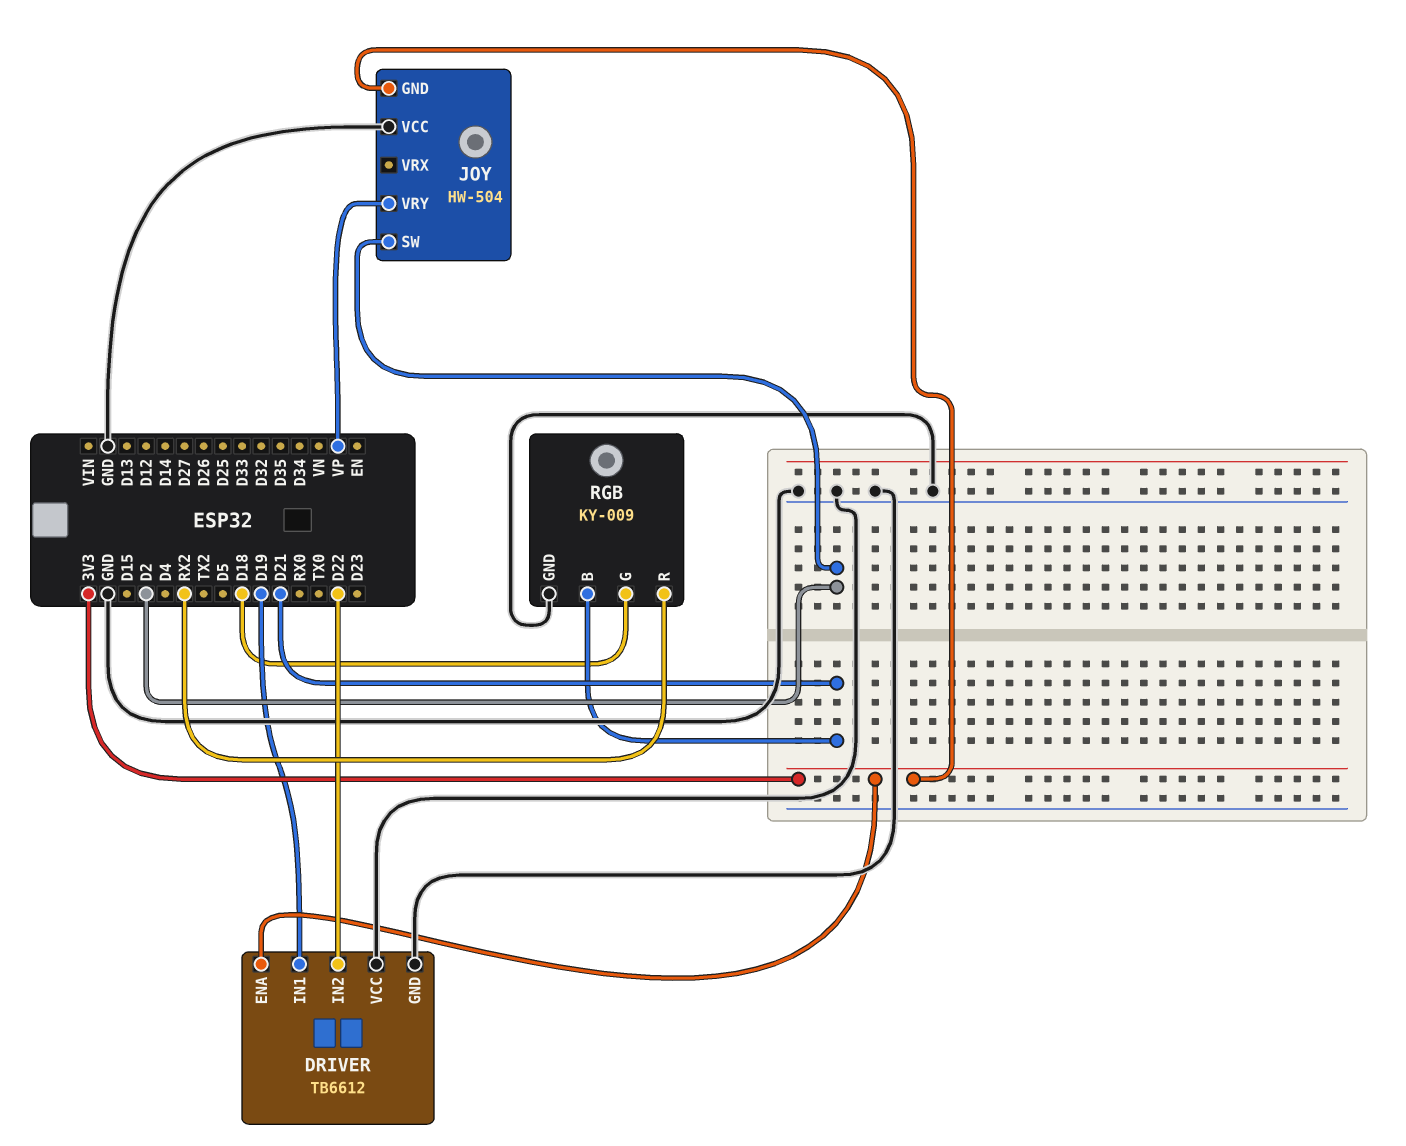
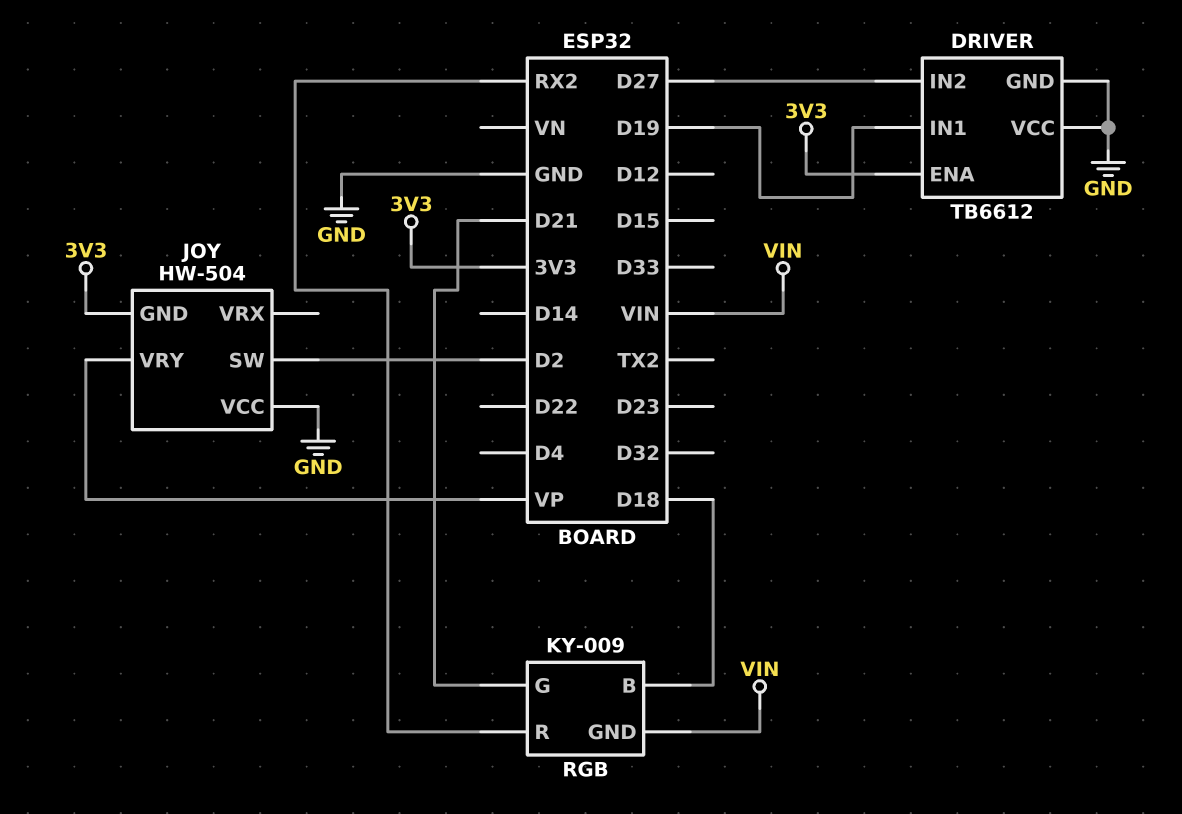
DRIVER pin IN2: D22 -> D27
RGB pin B: D21 -> D18
RGB pin G: D18 -> D21
RGB pin GND: GND -> VIN

